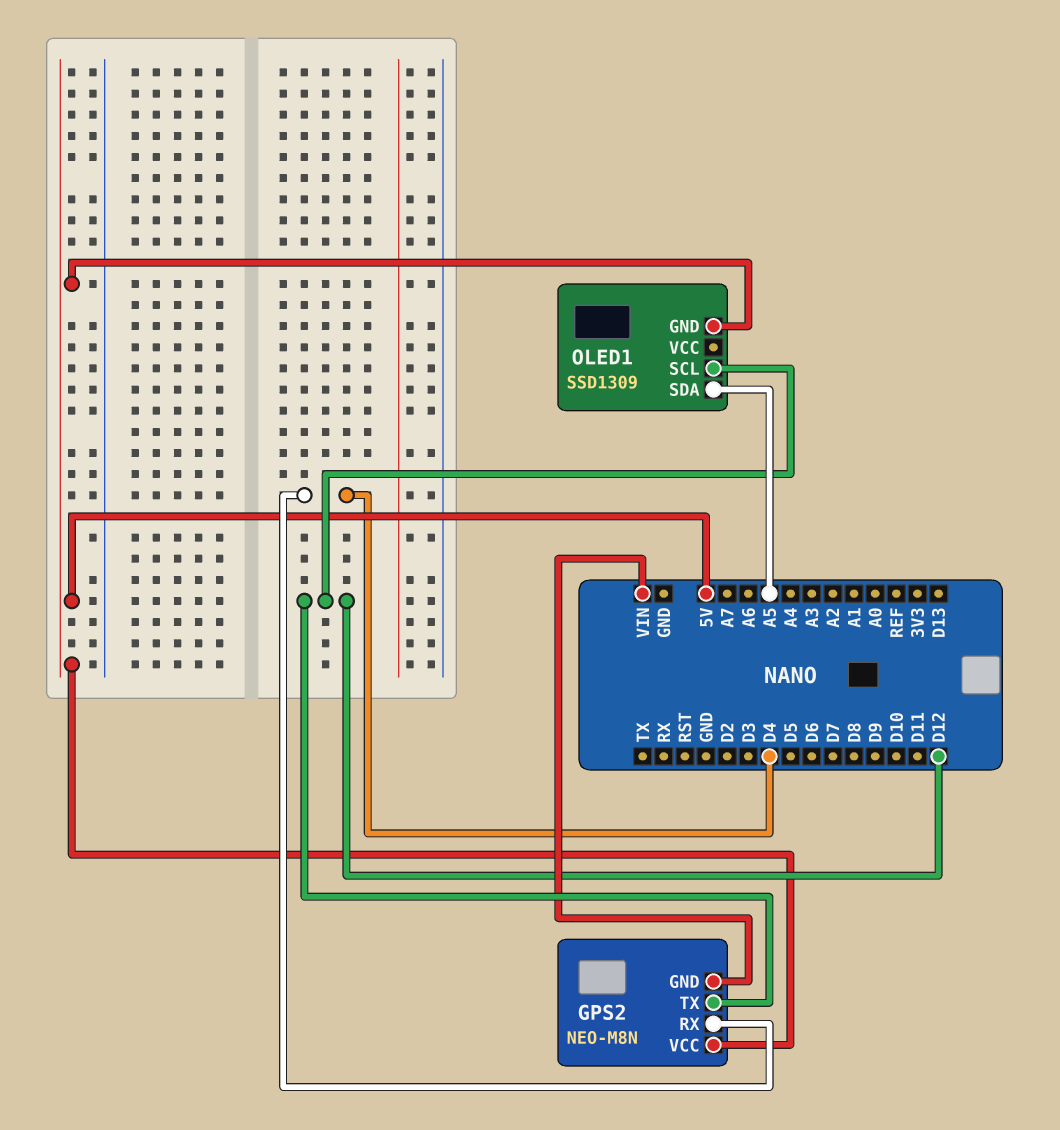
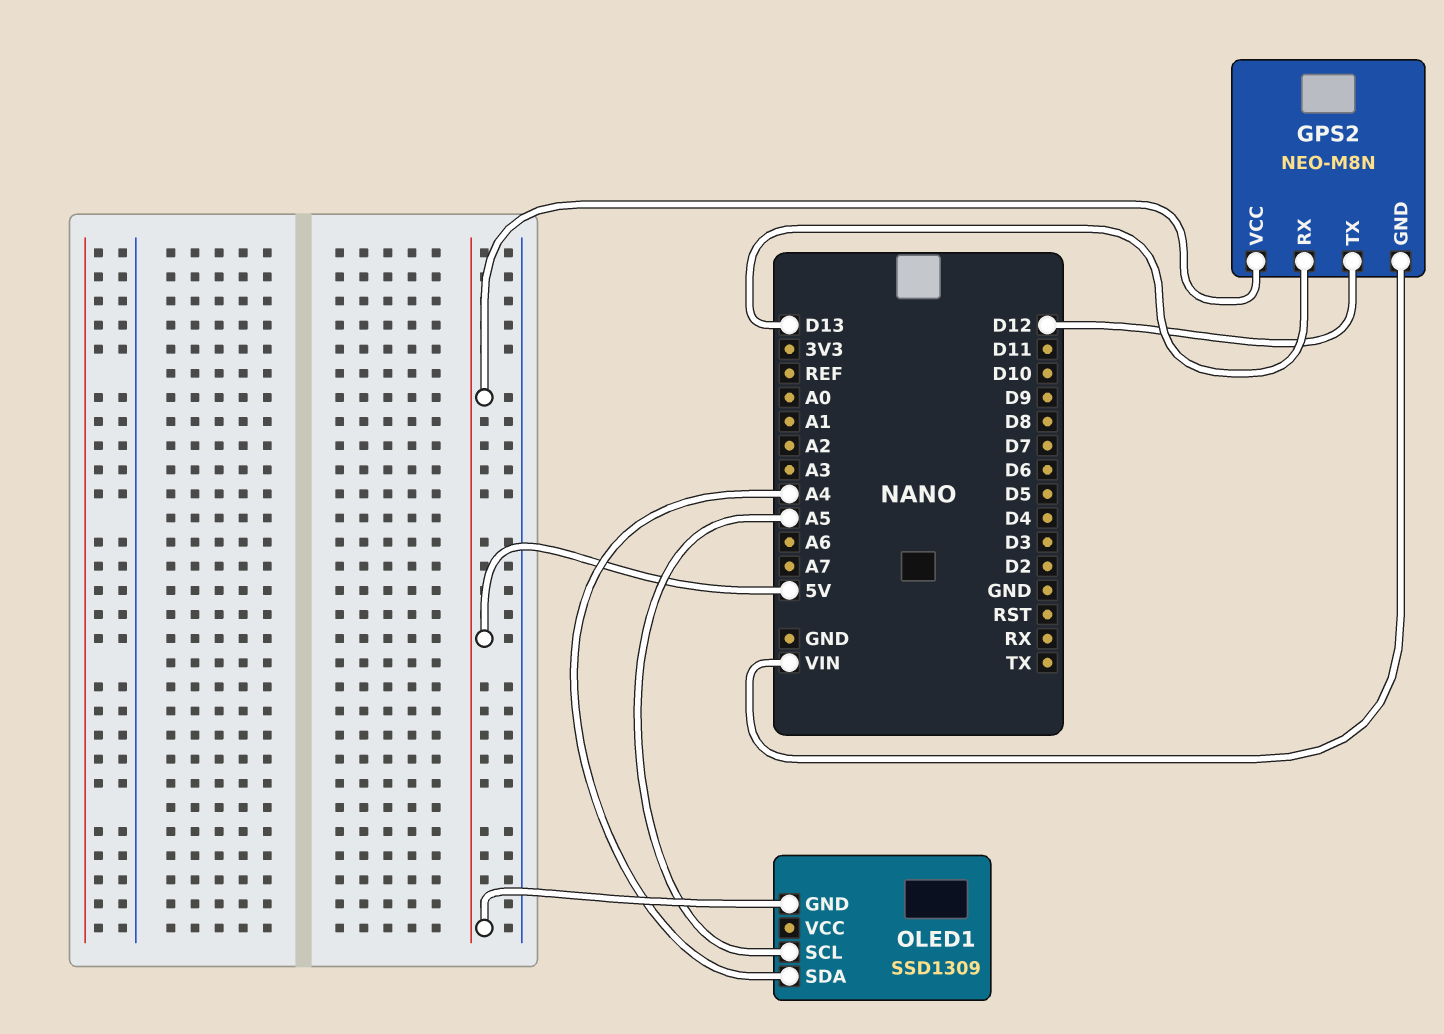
GPS2 pin RX: D4 -> D13
OLED1 pin SCL: D12 -> A5
OLED1 pin SDA: A5 -> A4

